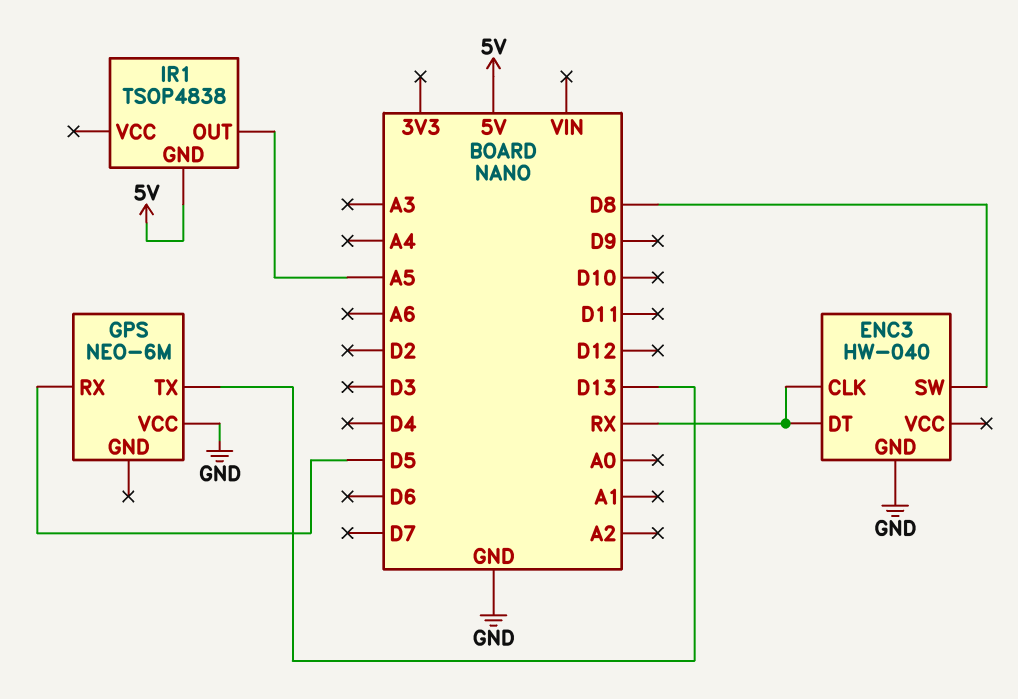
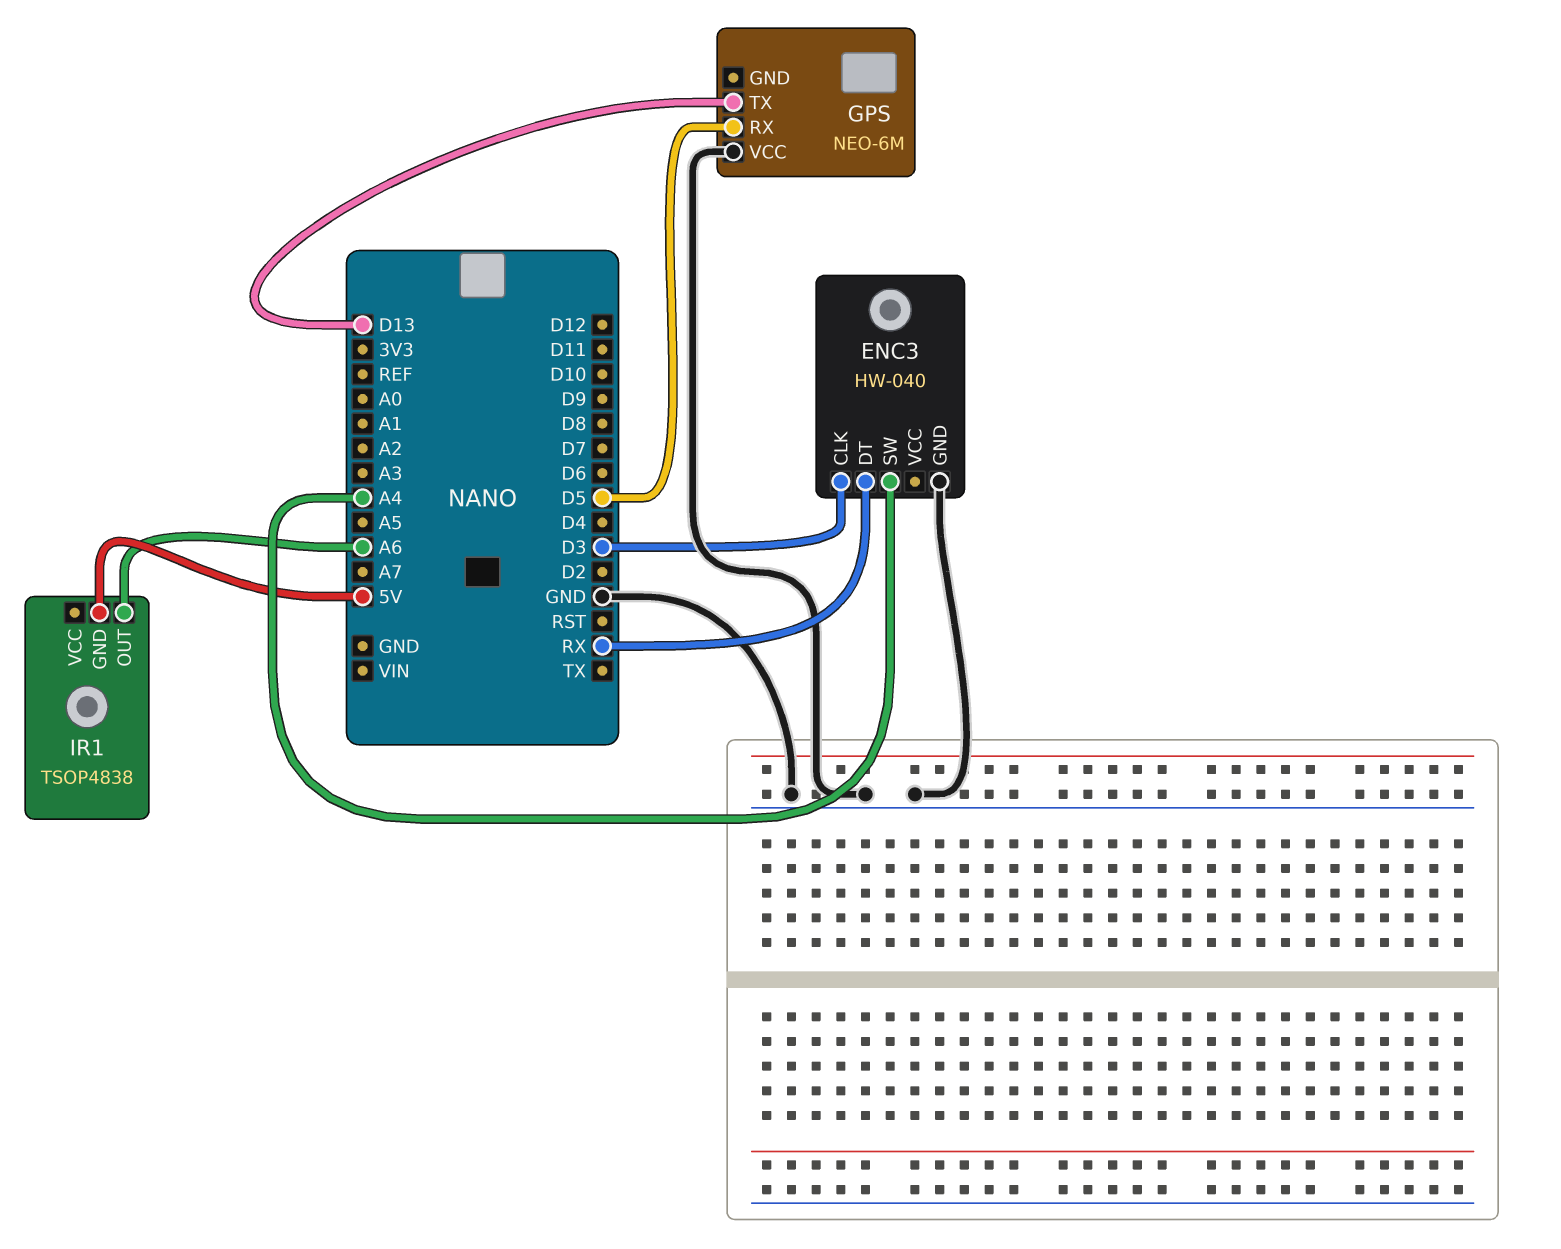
ENC3 pin CLK: RX -> D3
ENC3 pin SW: D8 -> A4
IR1 pin OUT: A5 -> A6

